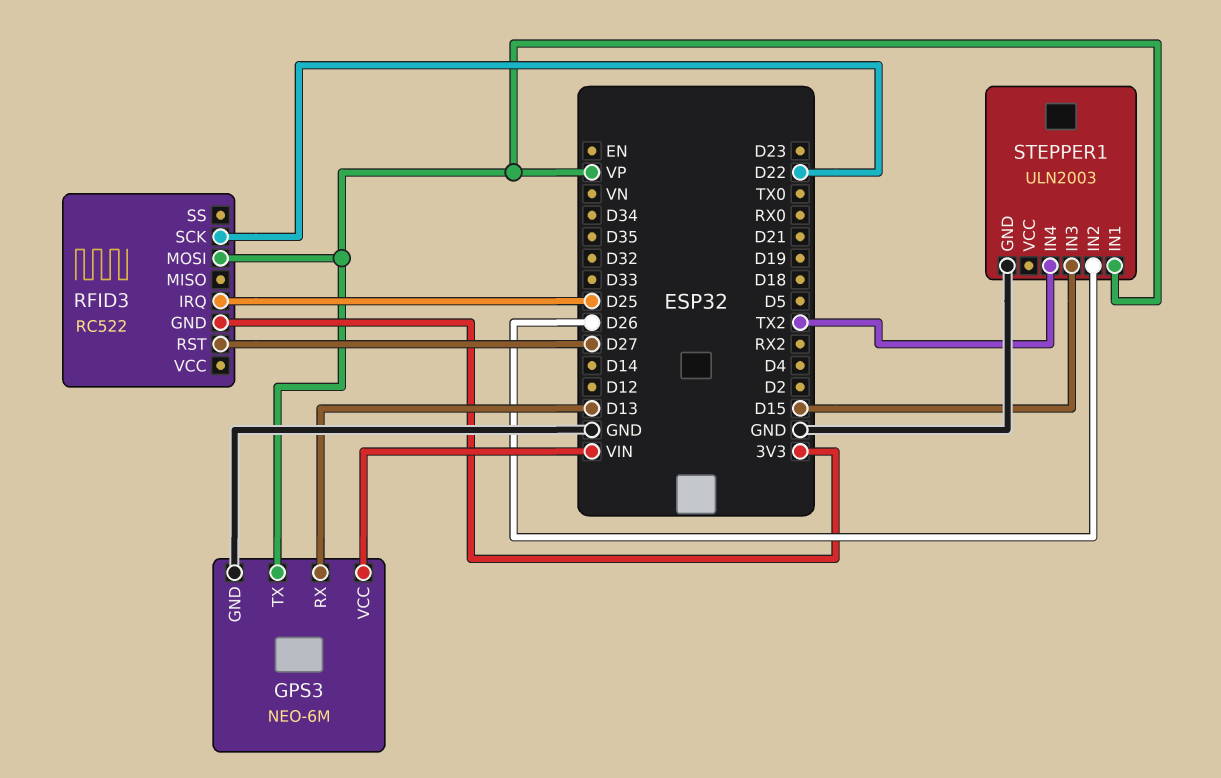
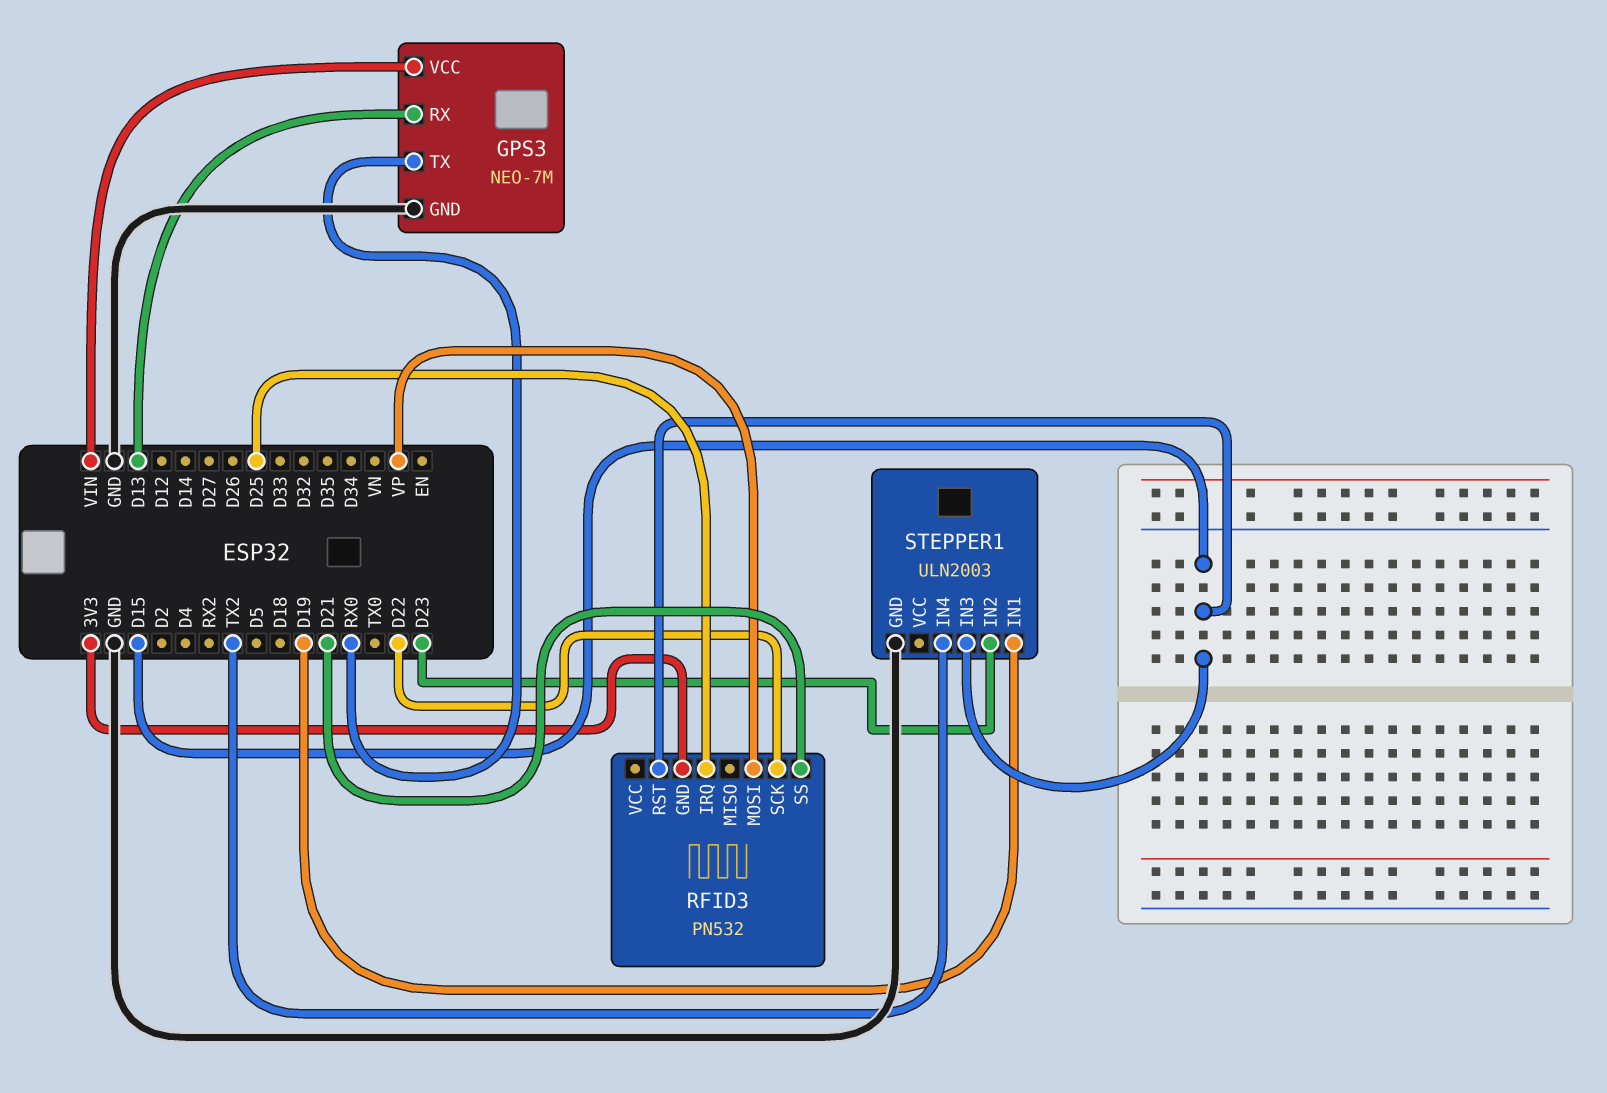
GPS3: NEO-6M -> NEO-7M
GPS3 pin TX: VP -> RX0
RFID3: RC522 -> PN532
RFID3 pin RST: D27 -> D15
RFID3 pin SS: none -> D21
STEPPER1 pin IN1: VP -> D19
STEPPER1 pin IN2: D26 -> D23

